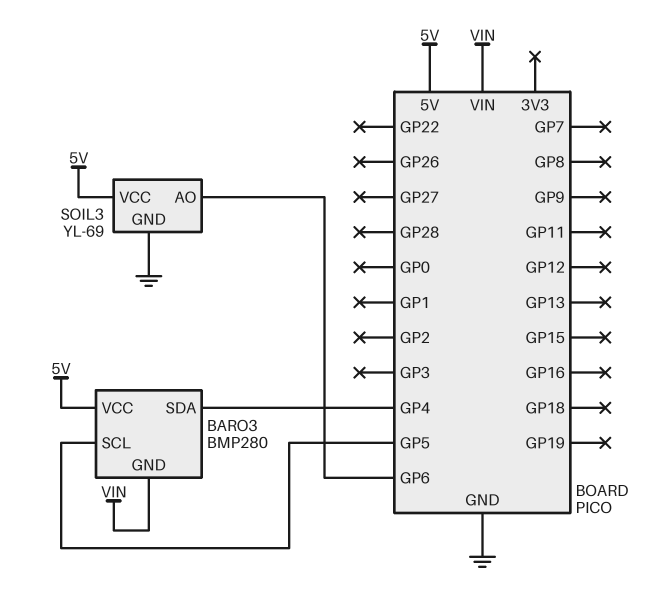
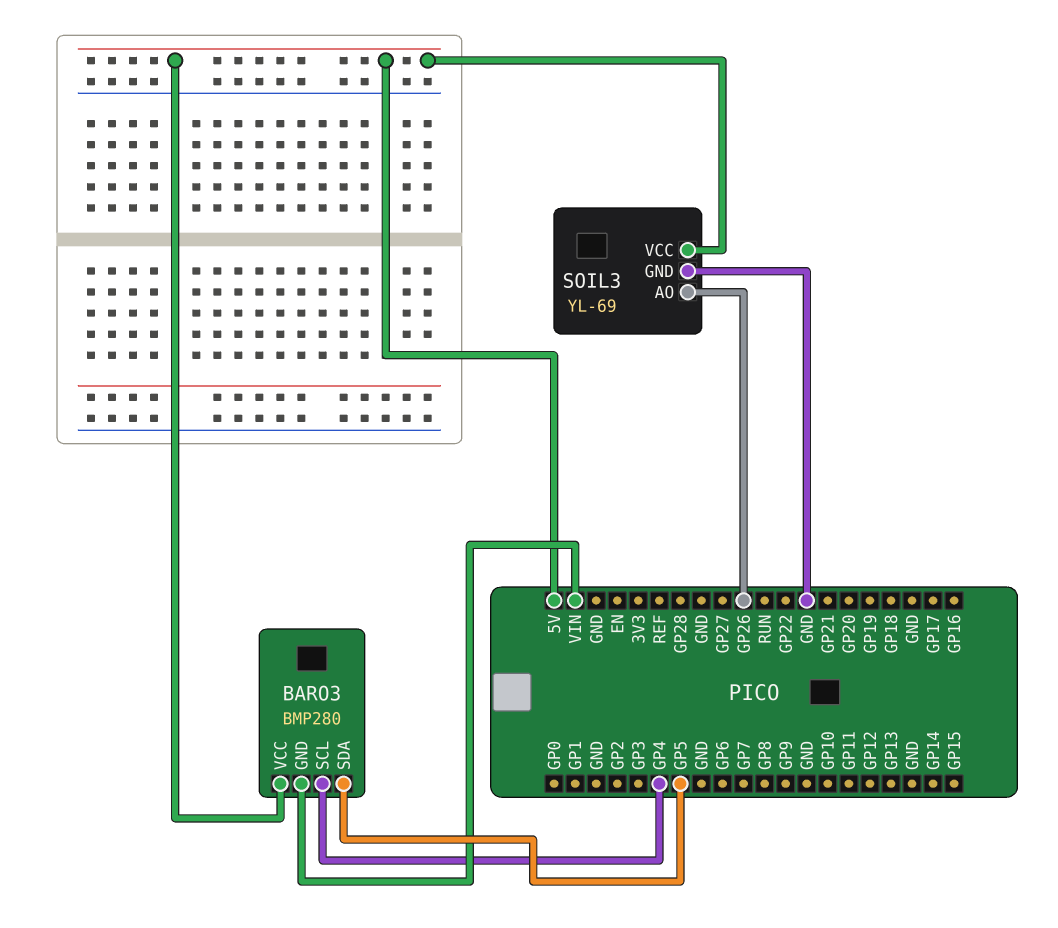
BARO3 pin SCL: GP5 -> GP4
BARO3 pin SDA: GP4 -> GP5
SOIL3 pin AO: GP6 -> GP26

